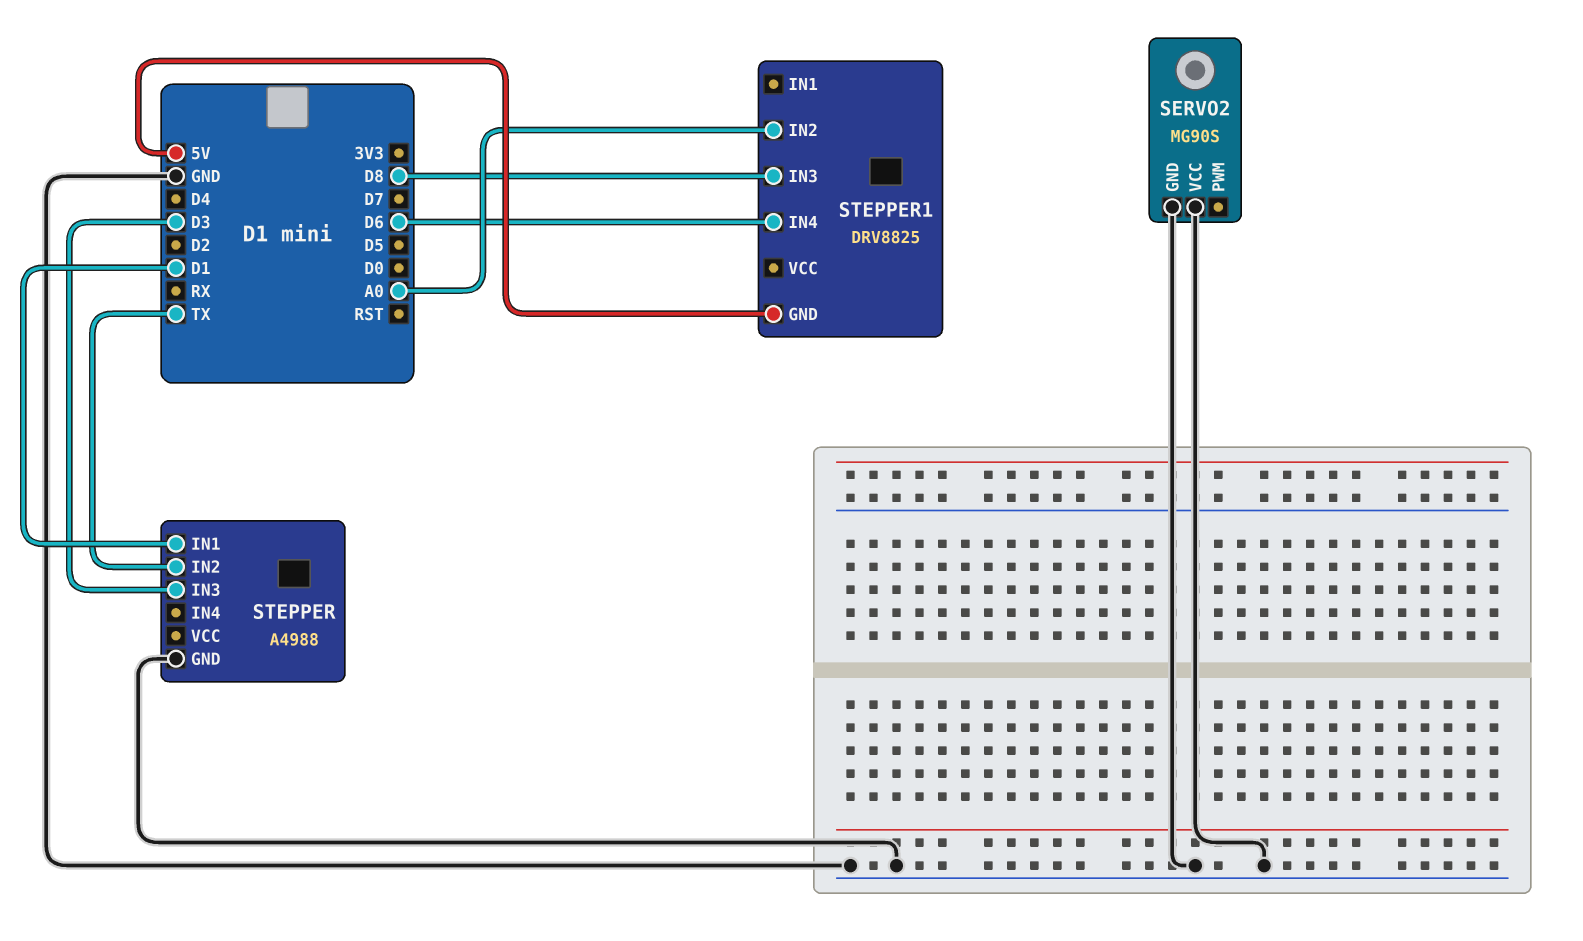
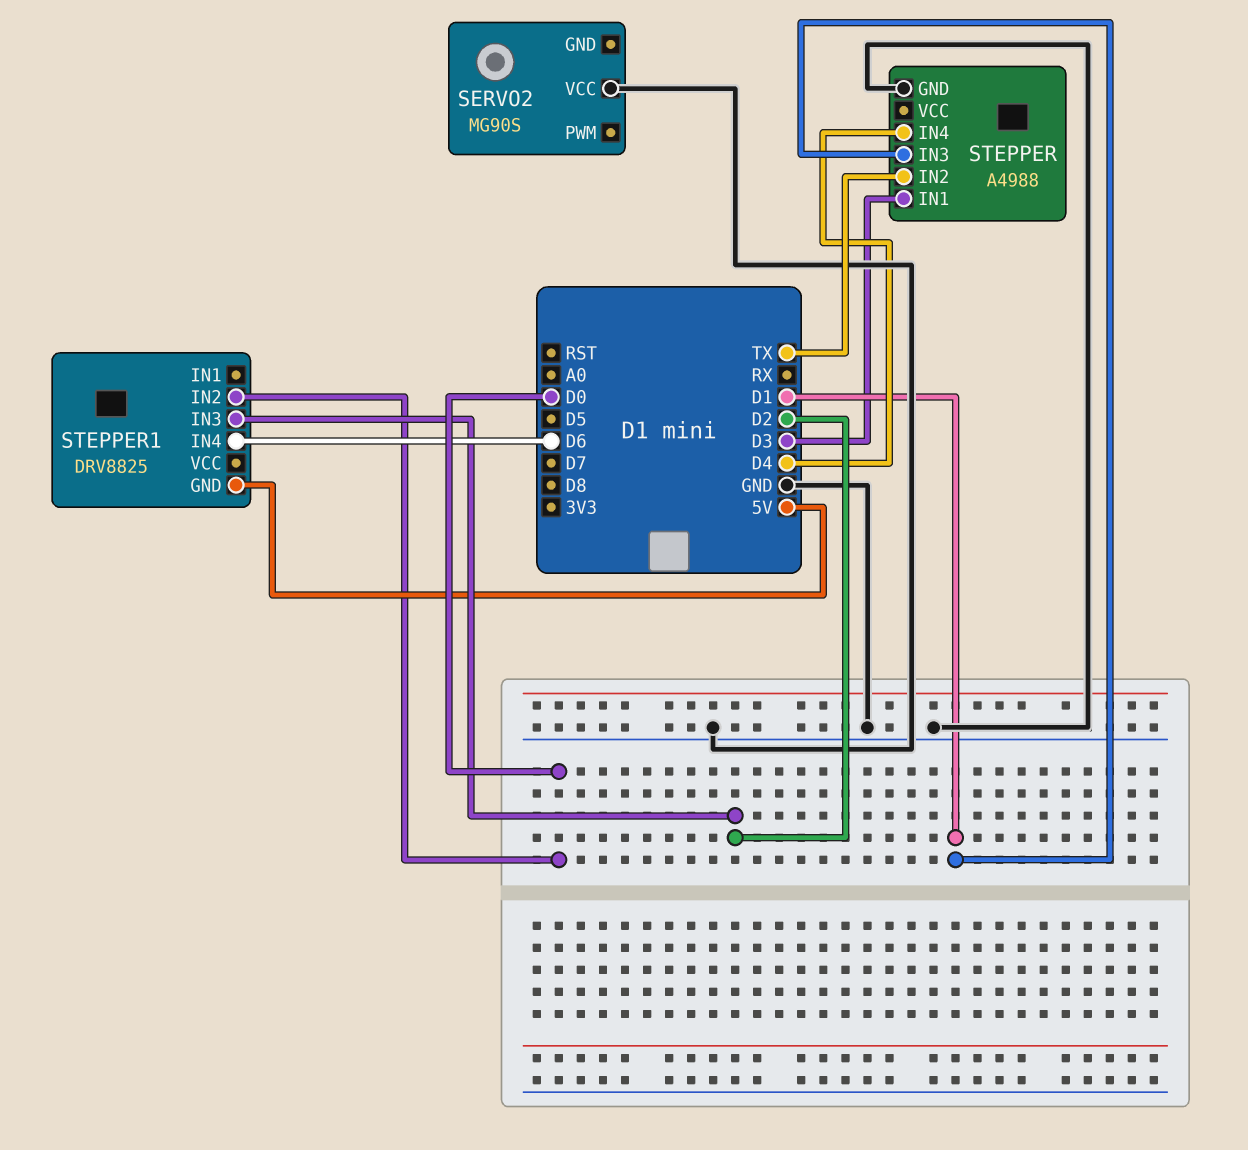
SERVO2 pin GND: GND -> none
STEPPER pin IN1: D1 -> D3
STEPPER pin IN3: D3 -> D1
STEPPER pin IN4: none -> D4
STEPPER1 pin IN2: A0 -> D0
STEPPER1 pin IN3: D8 -> D2

